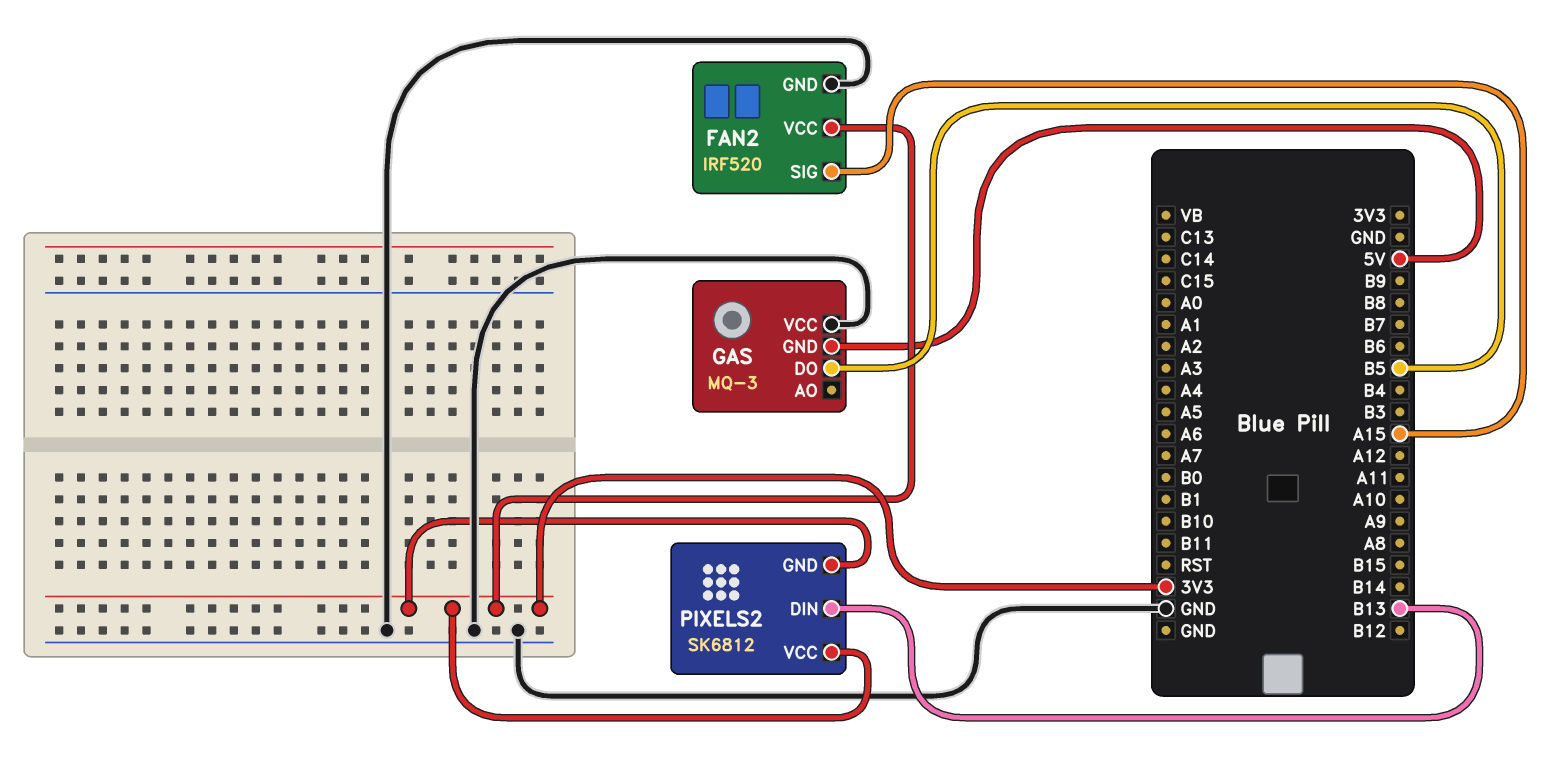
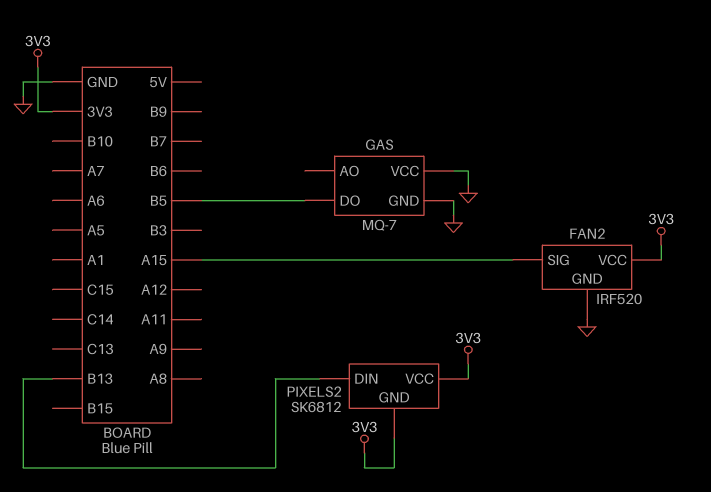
GAS: MQ-3 -> MQ-7
GAS pin GND: 5V -> GND

